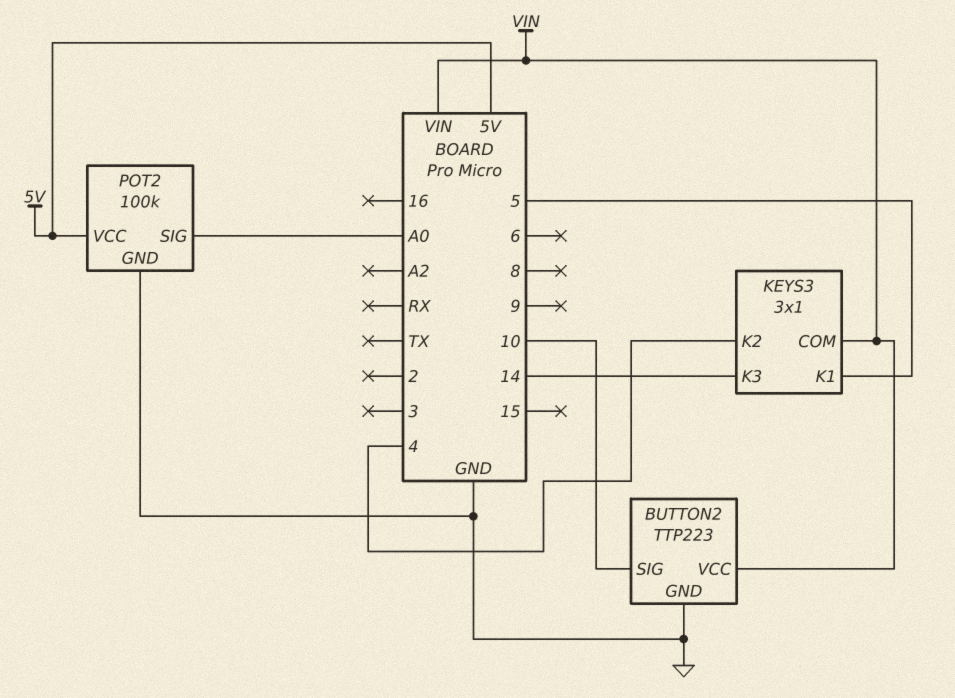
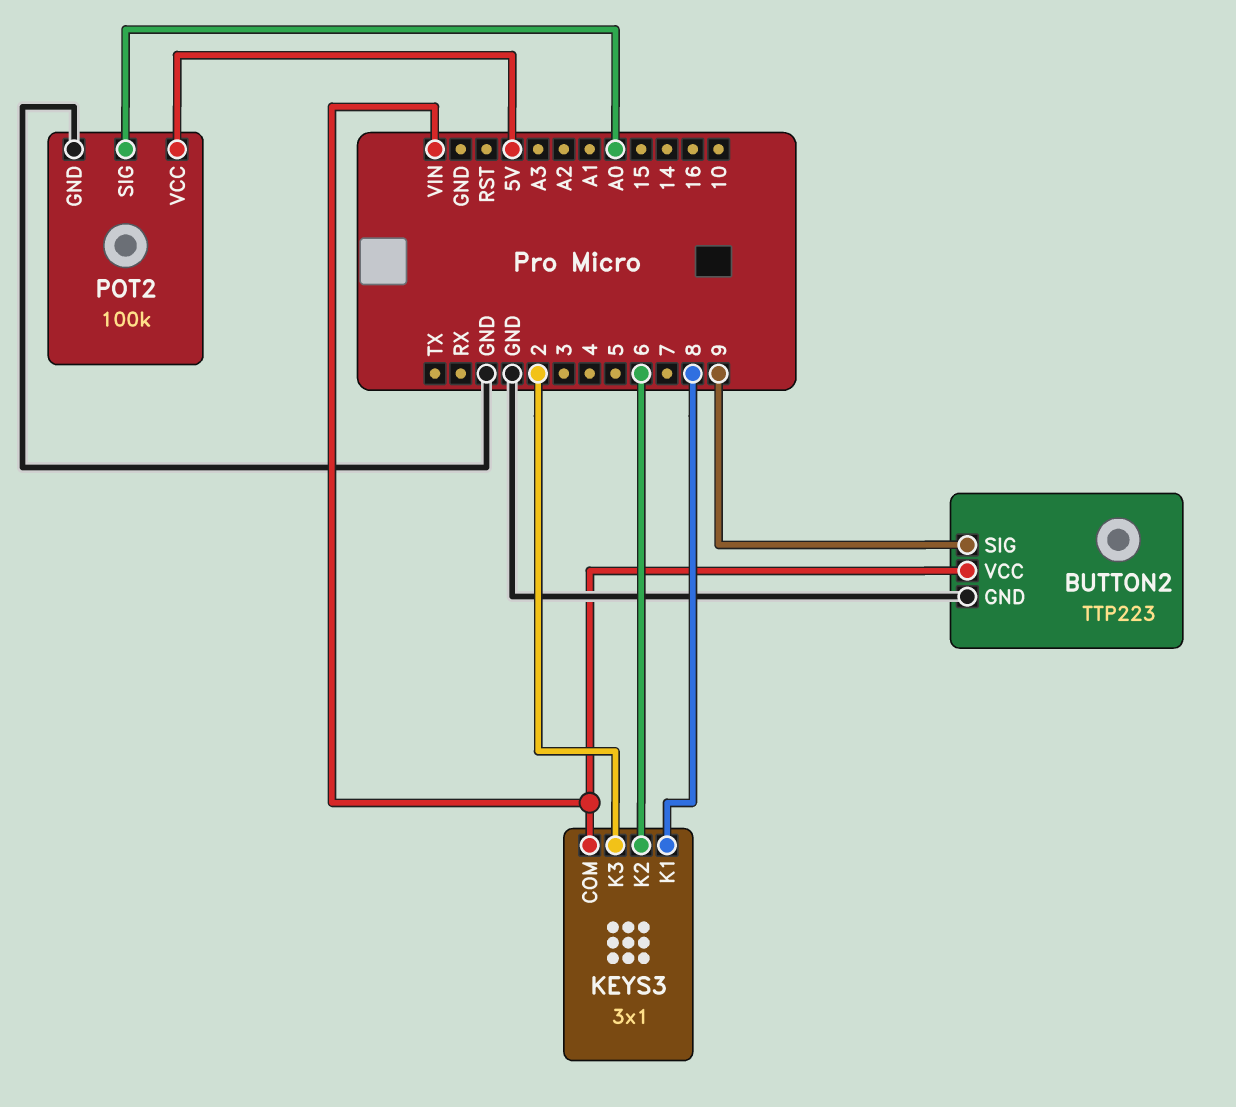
BUTTON2 pin SIG: 10 -> 9
KEYS3 pin K1: 5 -> 8
KEYS3 pin K2: 4 -> 6
KEYS3 pin K3: 14 -> 2

